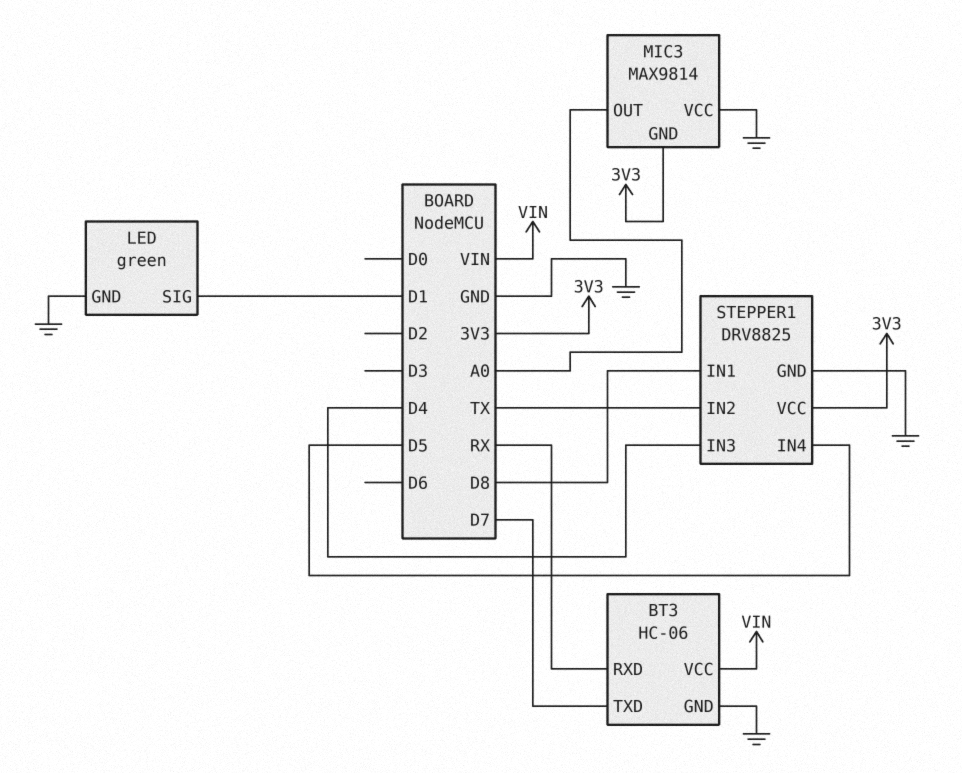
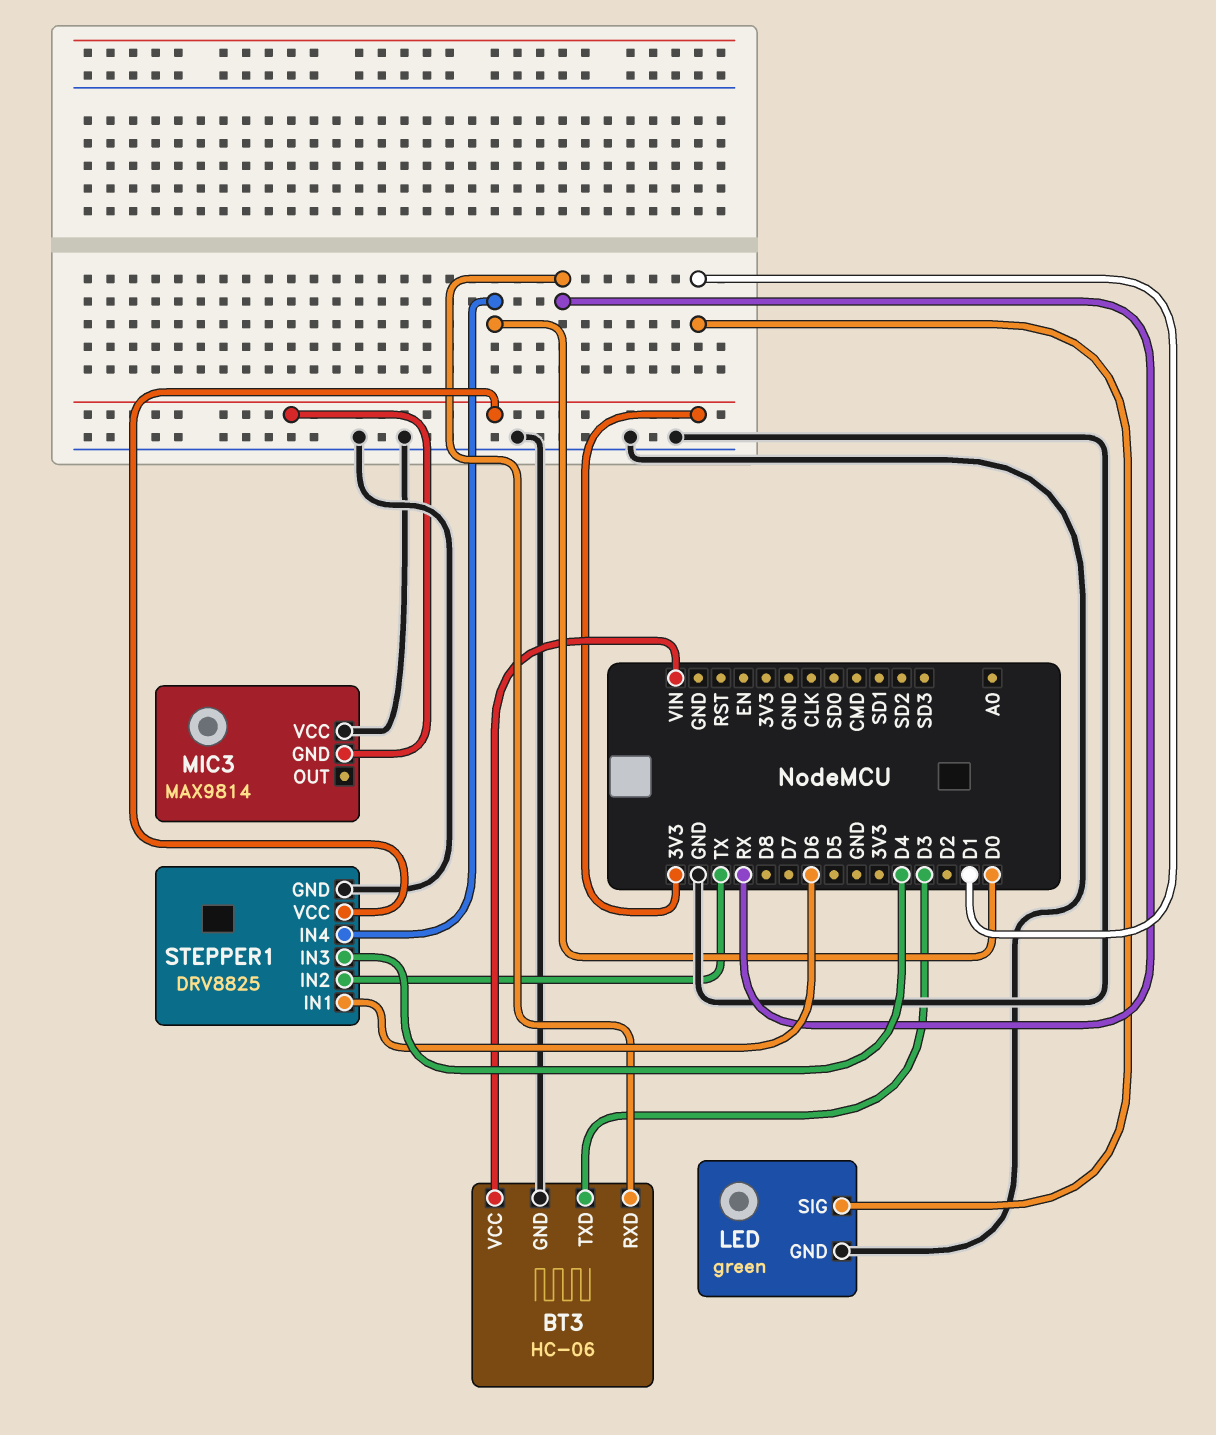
BT3 pin TXD: D7 -> D3
MIC3 pin OUT: A0 -> none
STEPPER1 pin IN1: D8 -> D6
STEPPER1 pin IN4: D5 -> D0

